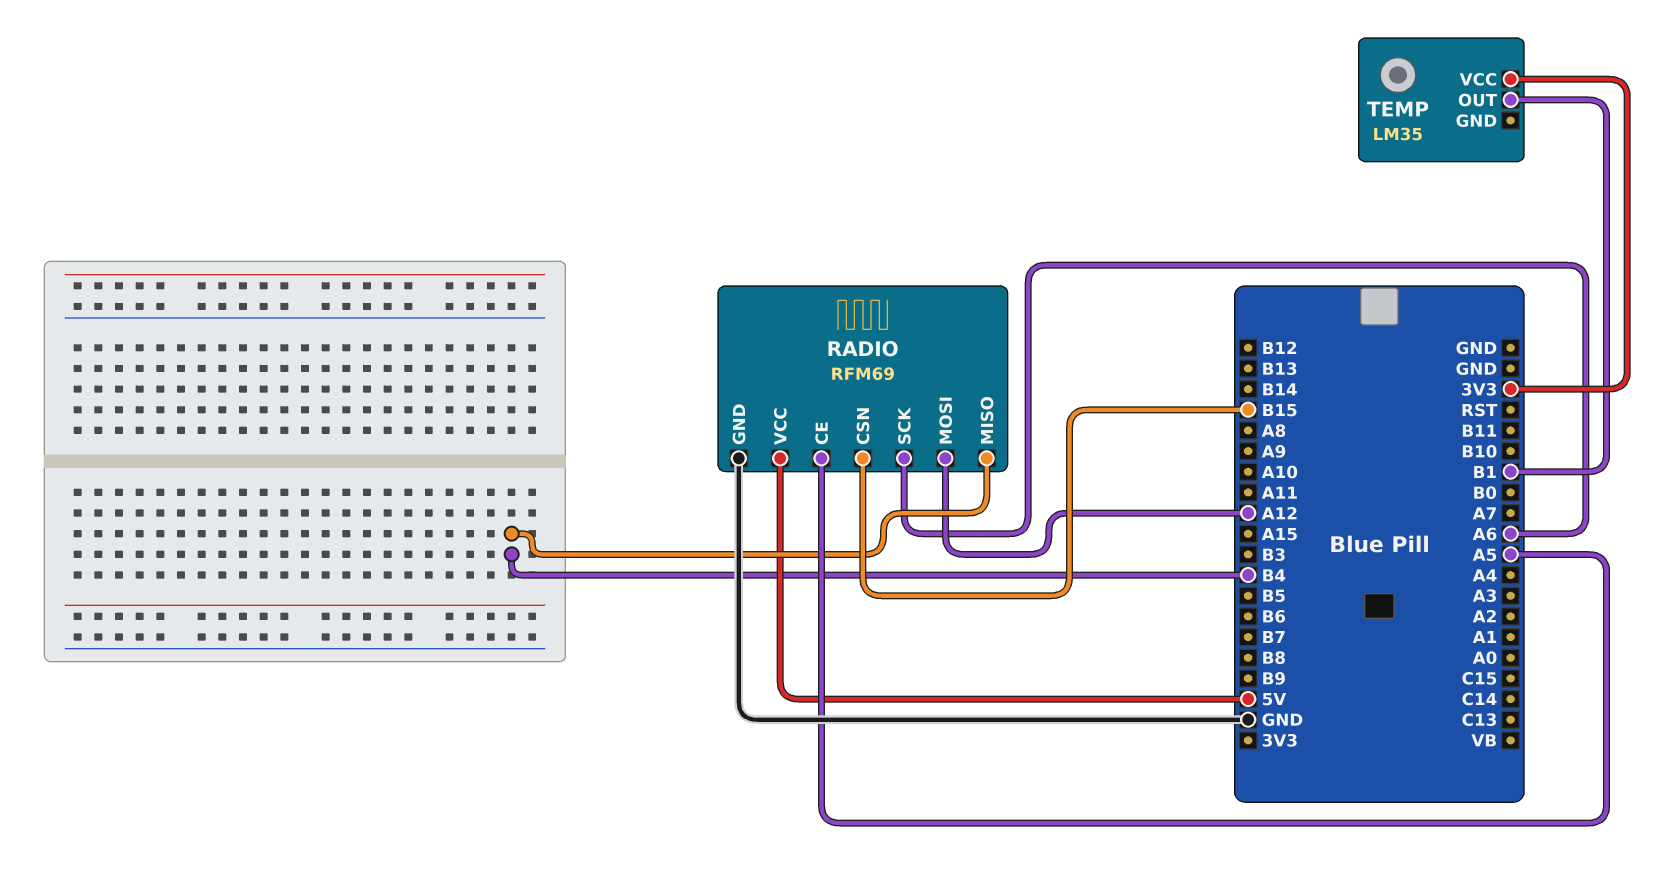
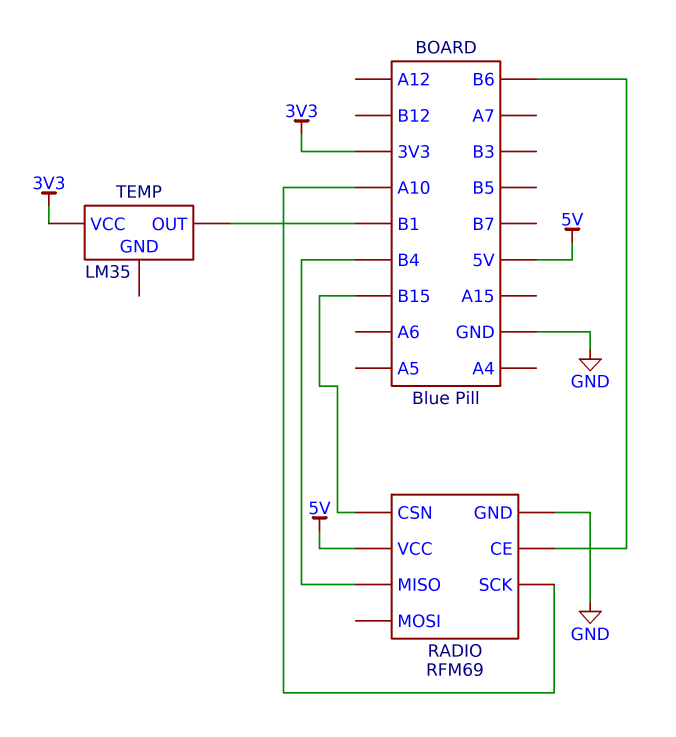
RADIO pin CE: A5 -> B6
RADIO pin MOSI: A12 -> none
RADIO pin SCK: A6 -> A10

